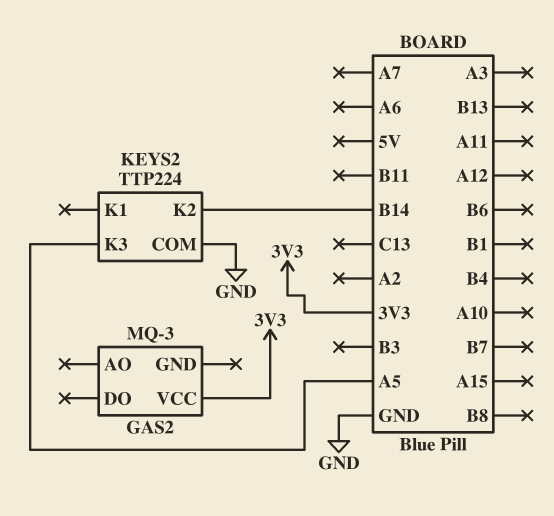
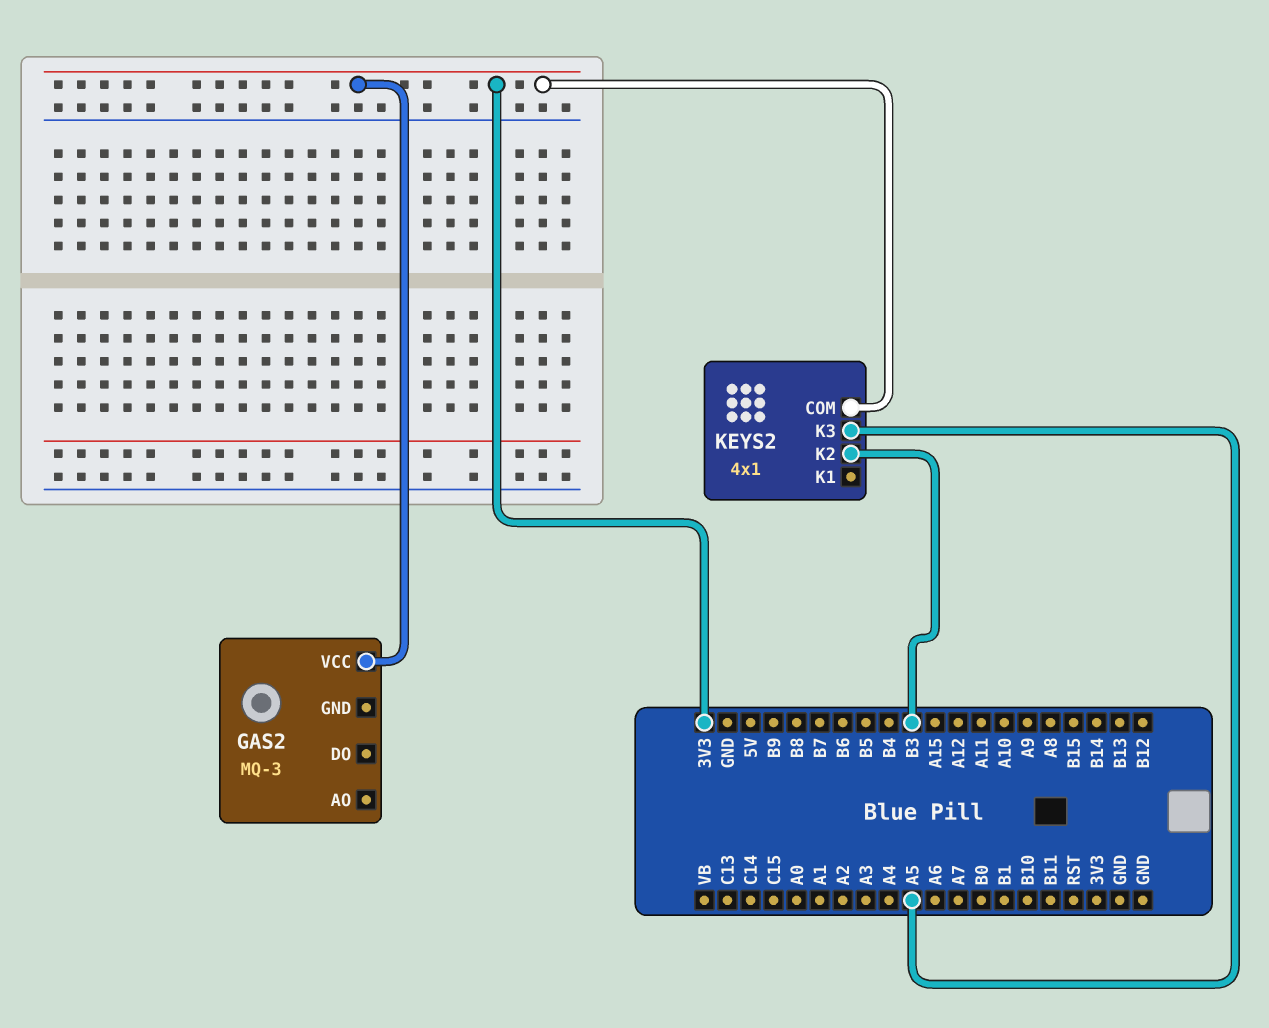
KEYS2: TTP224 -> 4x1
KEYS2 pin COM: GND -> 3V3
KEYS2 pin K2: B14 -> B3

